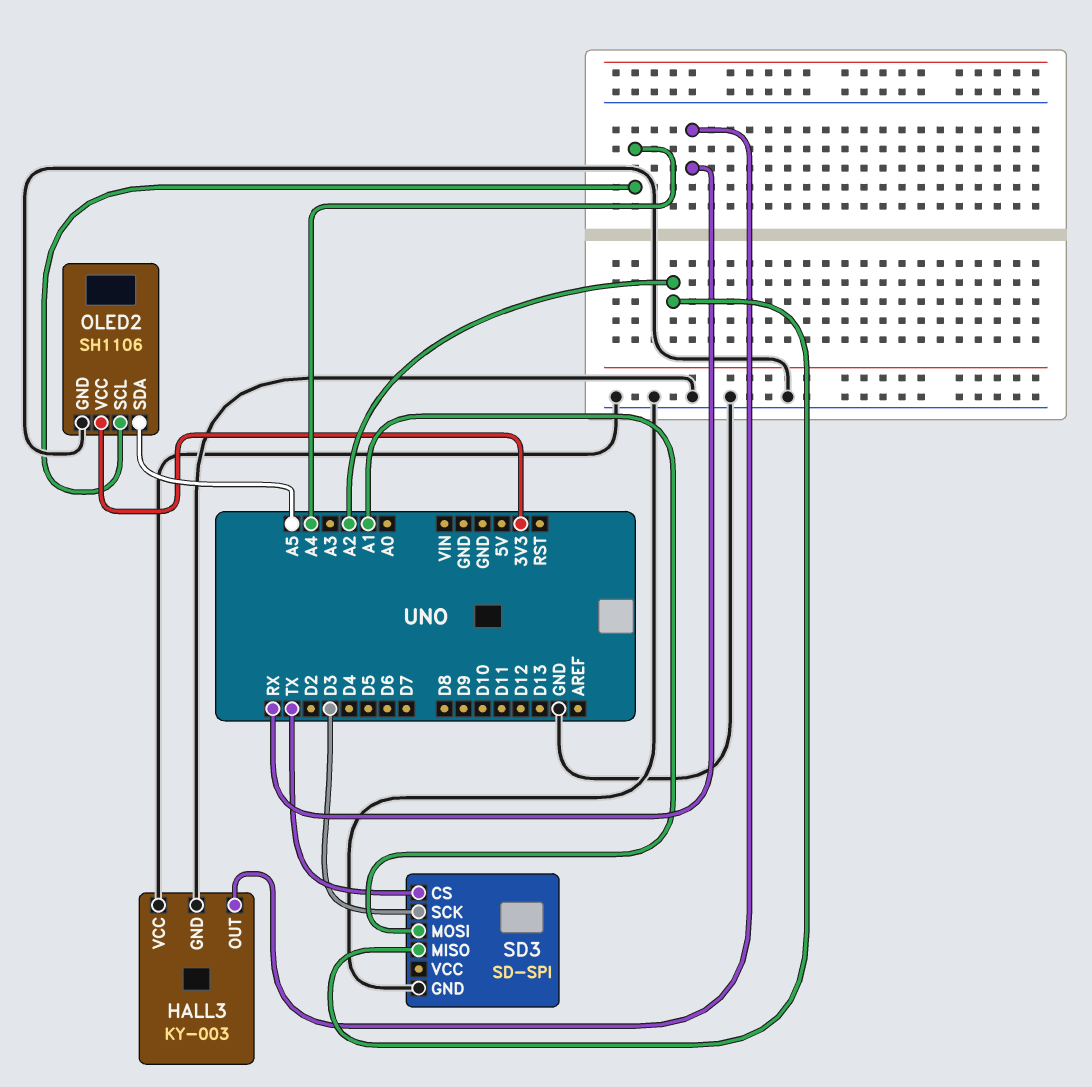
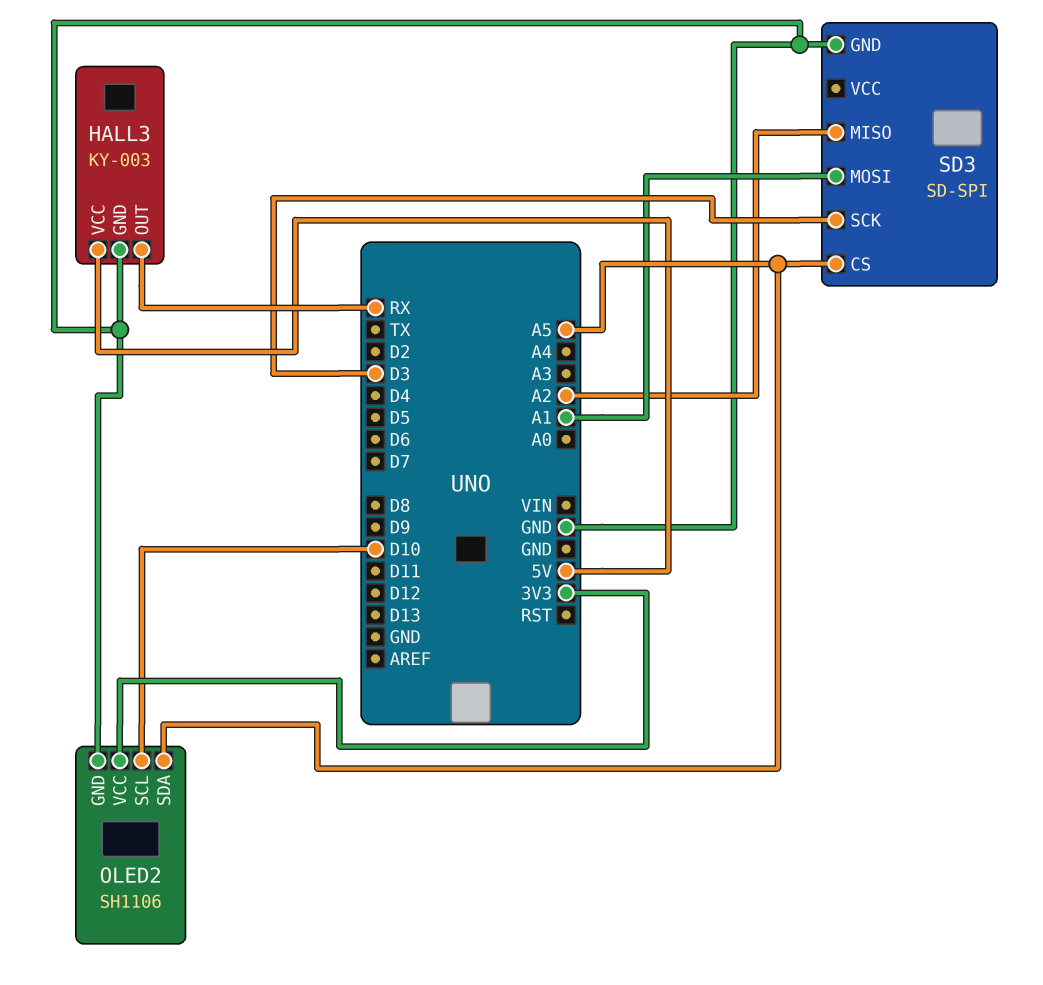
HALL3 pin VCC: GND -> 5V
OLED2 pin SCL: A4 -> D10
SD3 pin CS: TX -> A5

